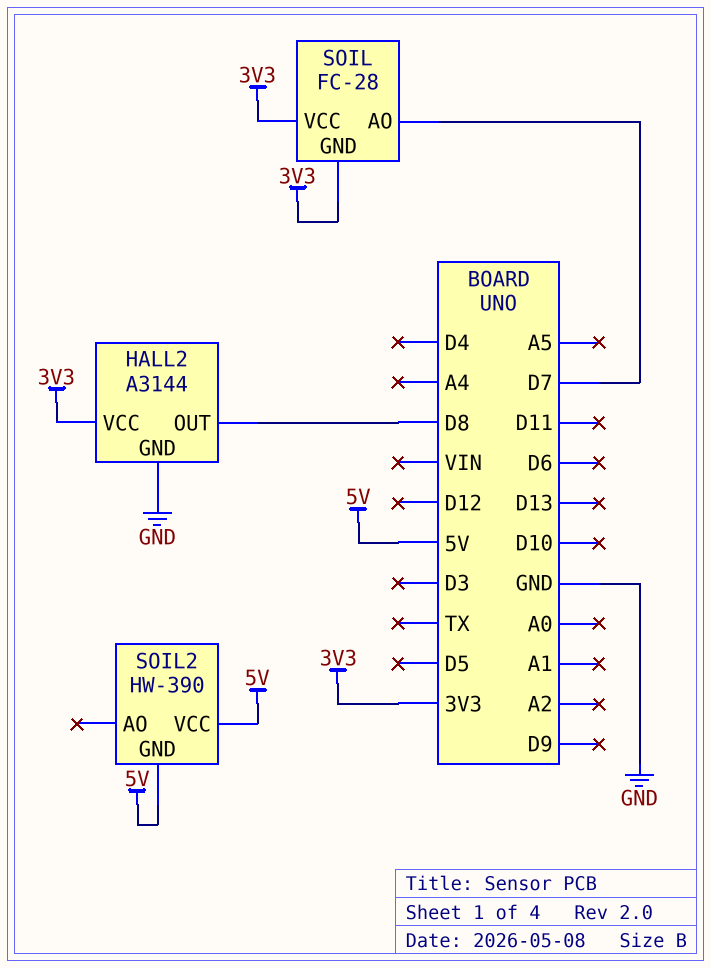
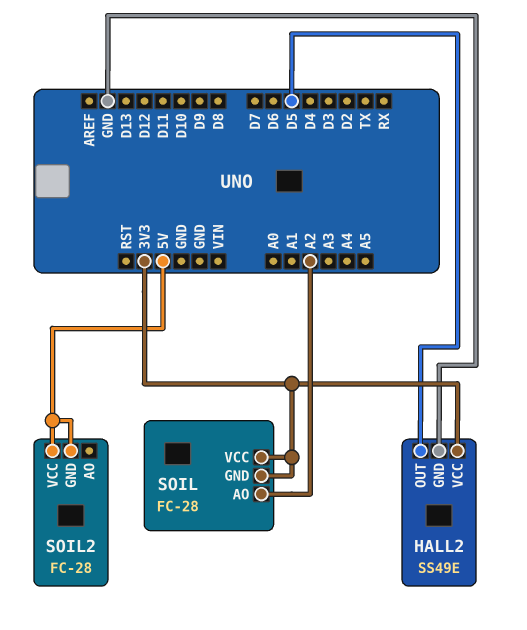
HALL2: A3144 -> SS49E
HALL2 pin OUT: D8 -> D5
SOIL pin AO: D7 -> A2
SOIL2: HW-390 -> FC-28

